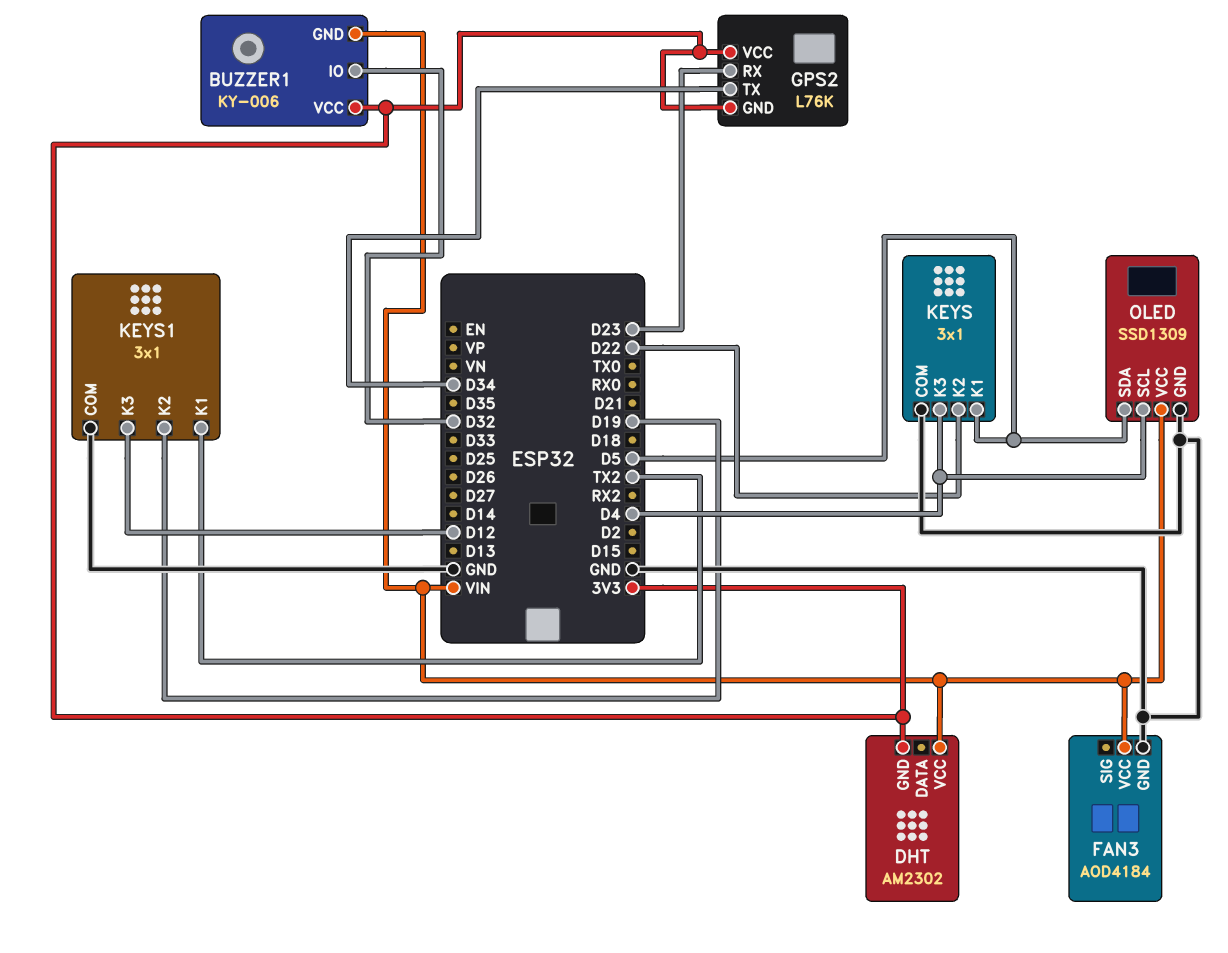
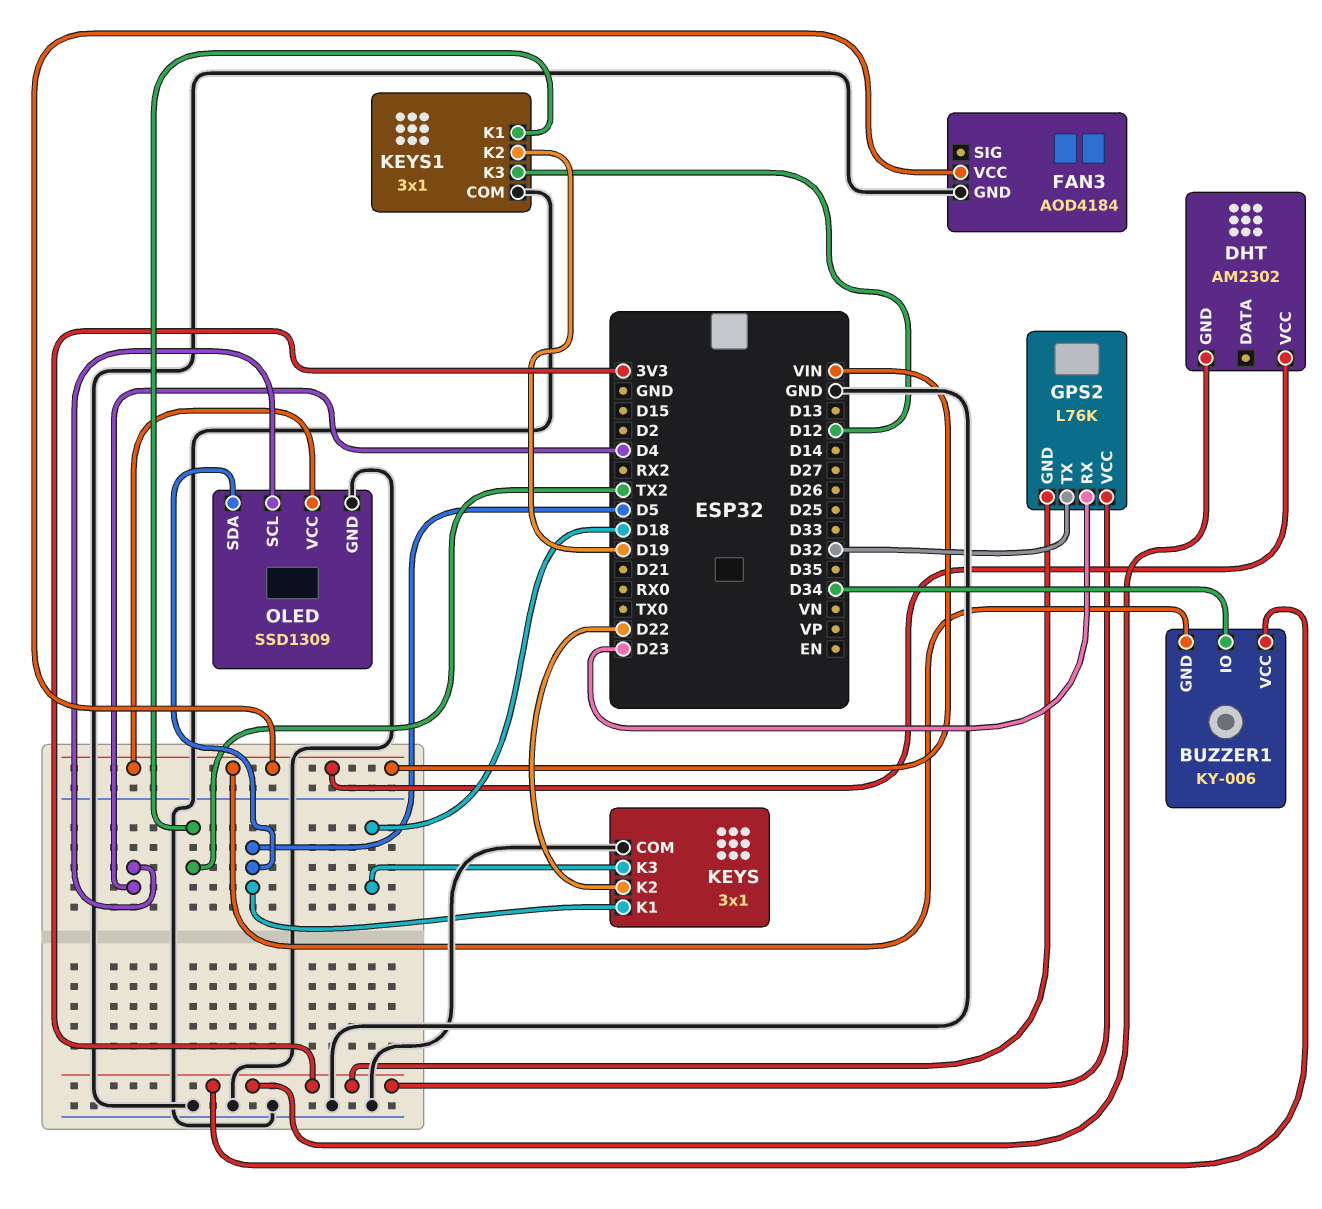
BUZZER1 pin IO: D32 -> D34
GPS2 pin TX: D34 -> D32
KEYS pin K3: D4 -> D18

